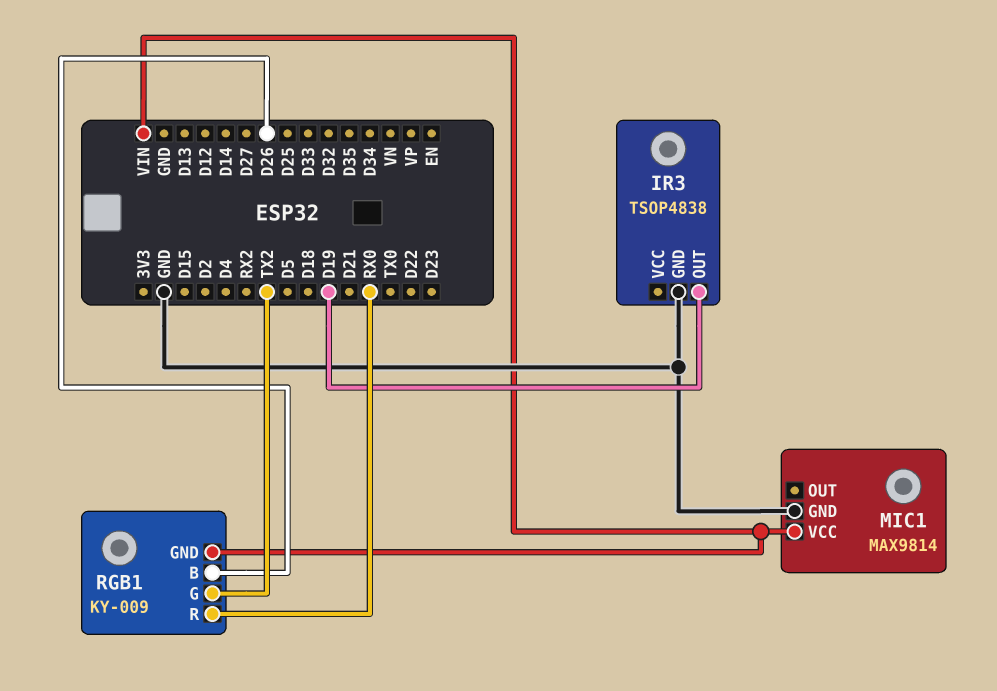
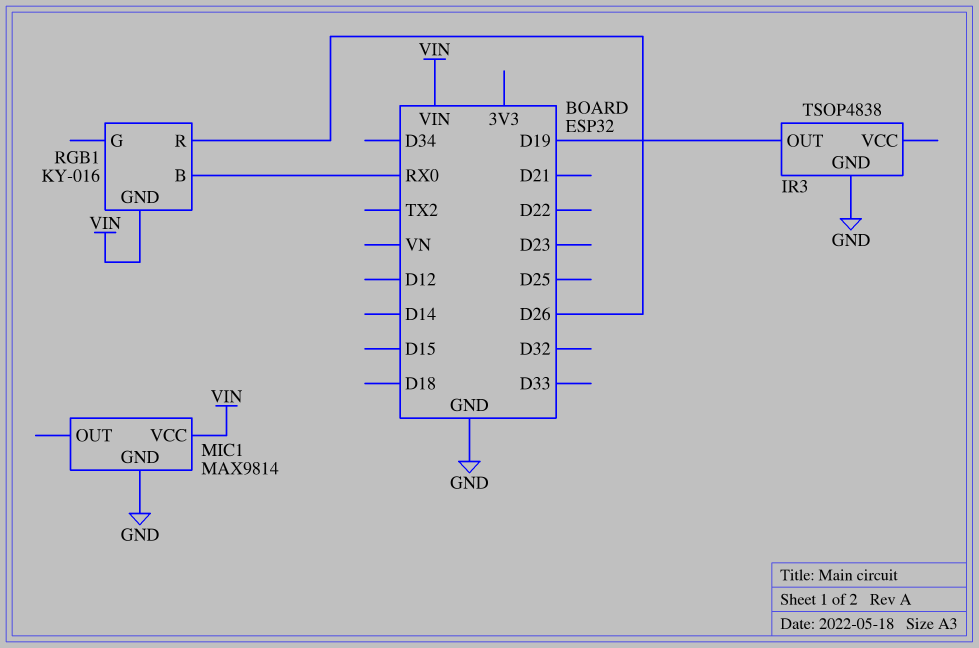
RGB1: KY-009 -> KY-016
RGB1 pin B: D26 -> RX0
RGB1 pin G: TX2 -> none
RGB1 pin R: RX0 -> D26

